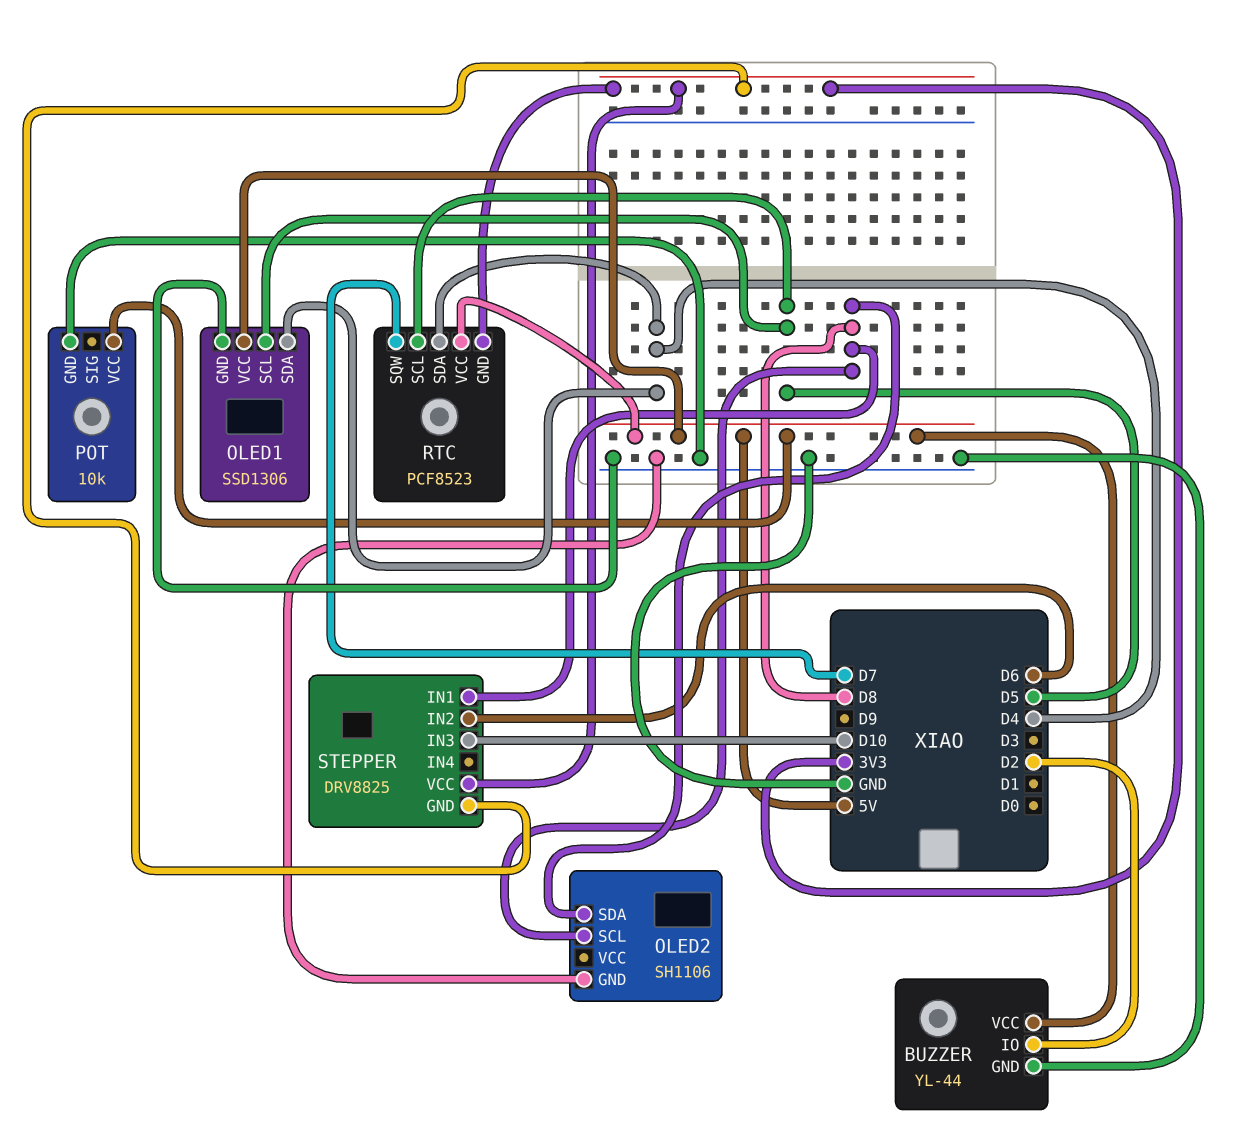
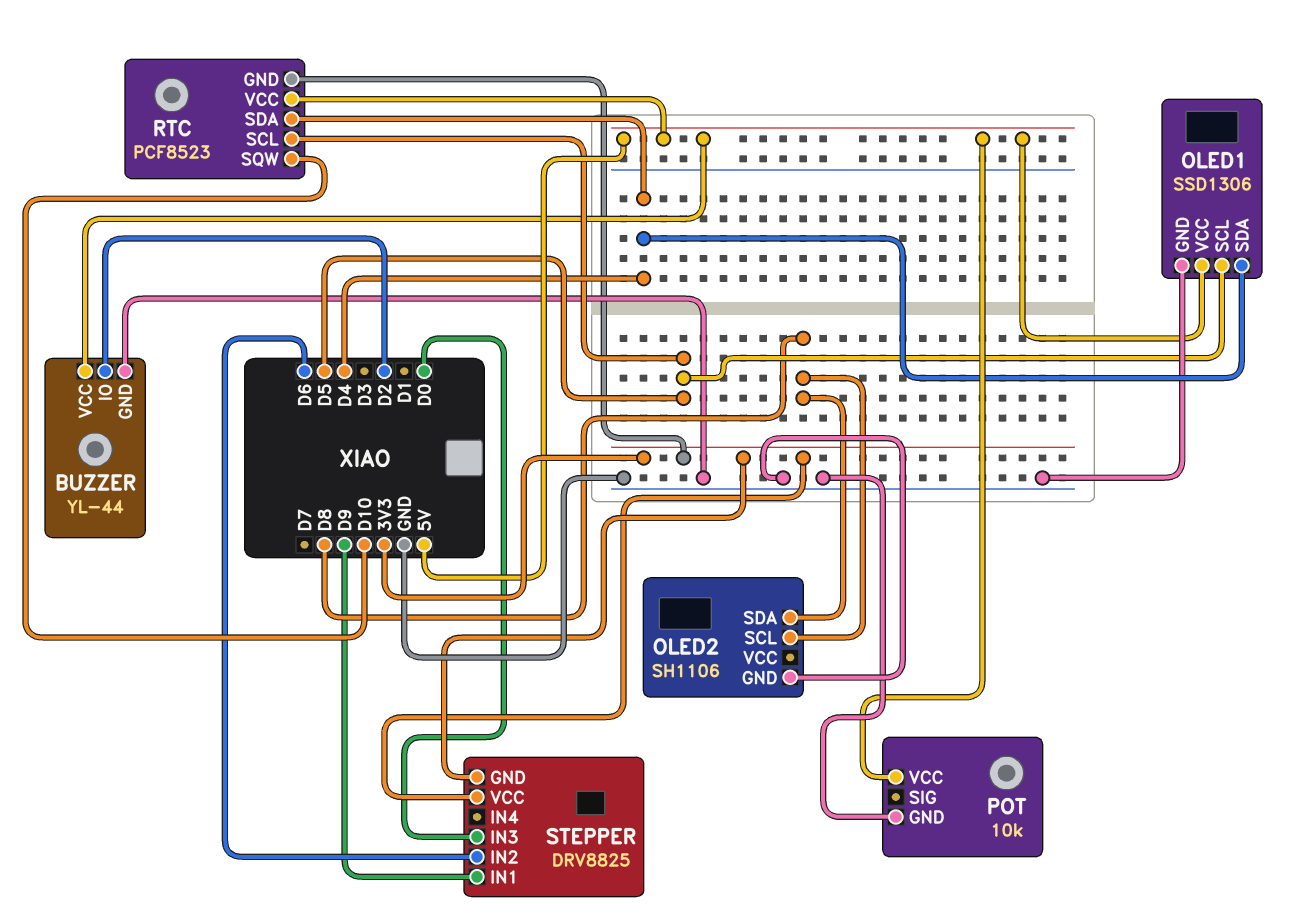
RTC pin SQW: D7 -> D10
STEPPER pin IN1: D8 -> D9
STEPPER pin IN3: D10 -> D0

